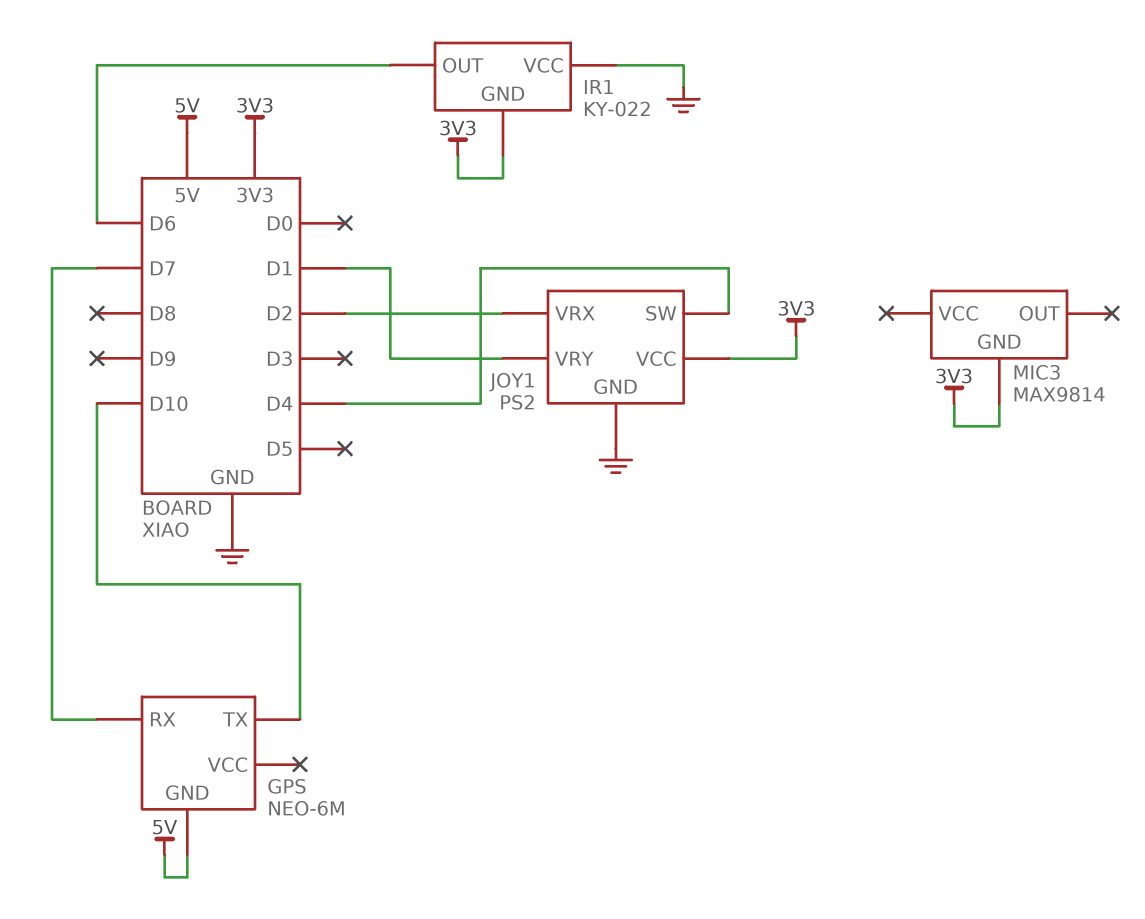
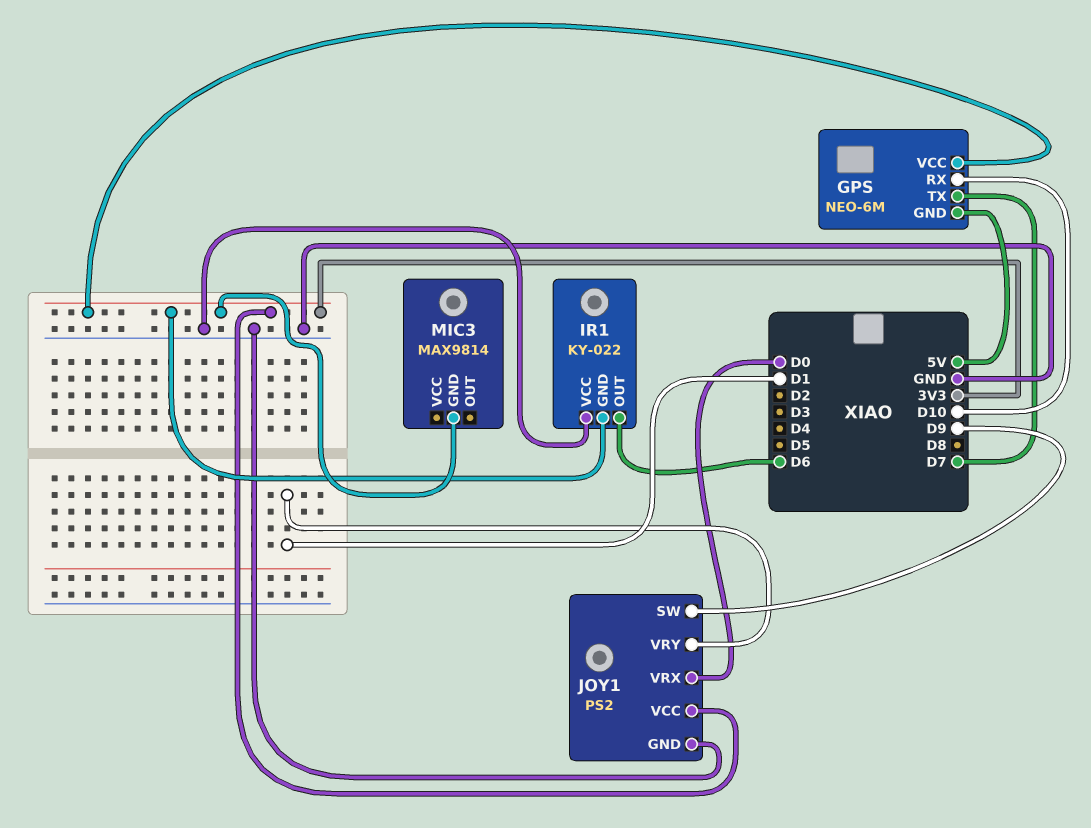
GPS pin RX: D7 -> D10
GPS pin TX: D10 -> D7
GPS pin VCC: none -> 3V3
JOY1 pin SW: D4 -> D9
JOY1 pin VRX: D2 -> D0

